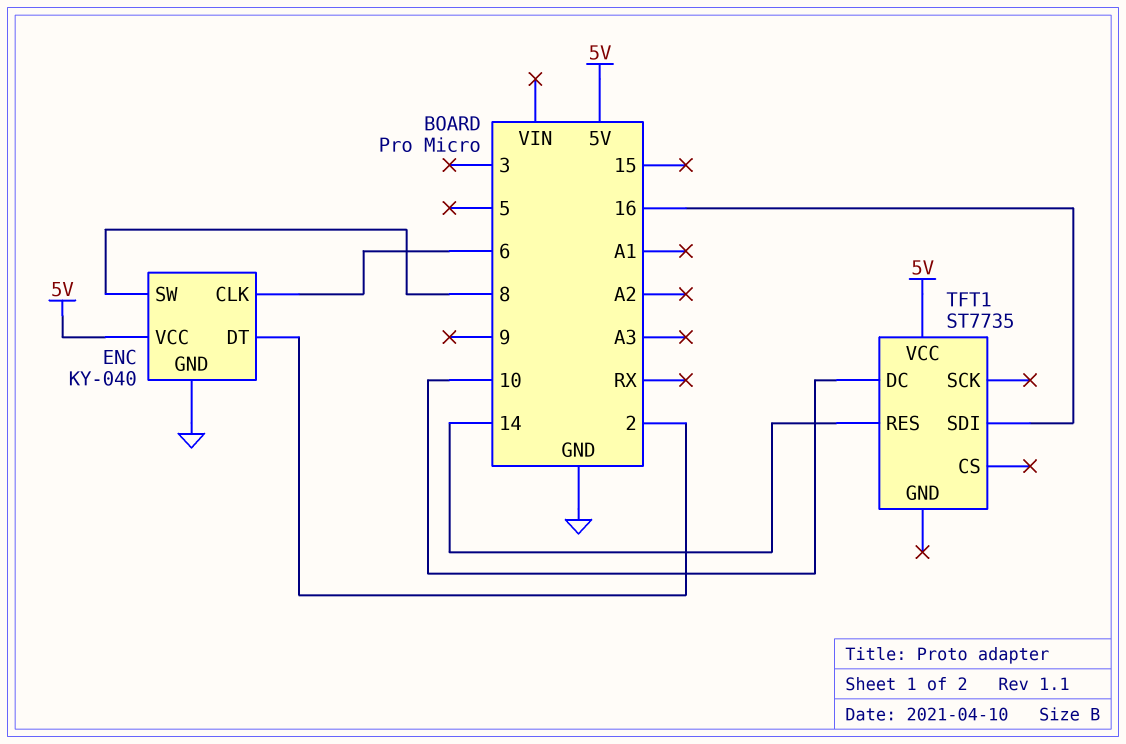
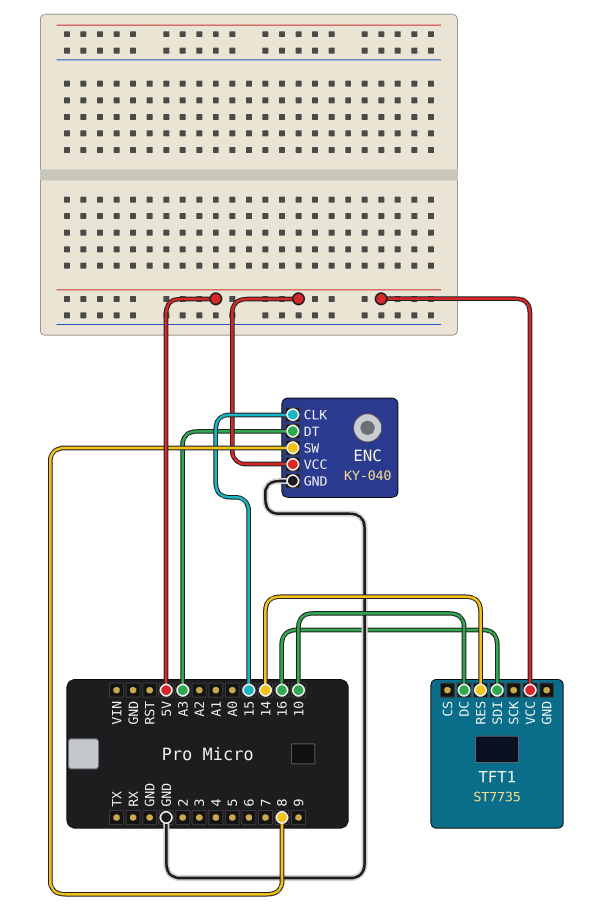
ENC pin CLK: 6 -> 15
ENC pin DT: 2 -> A3

